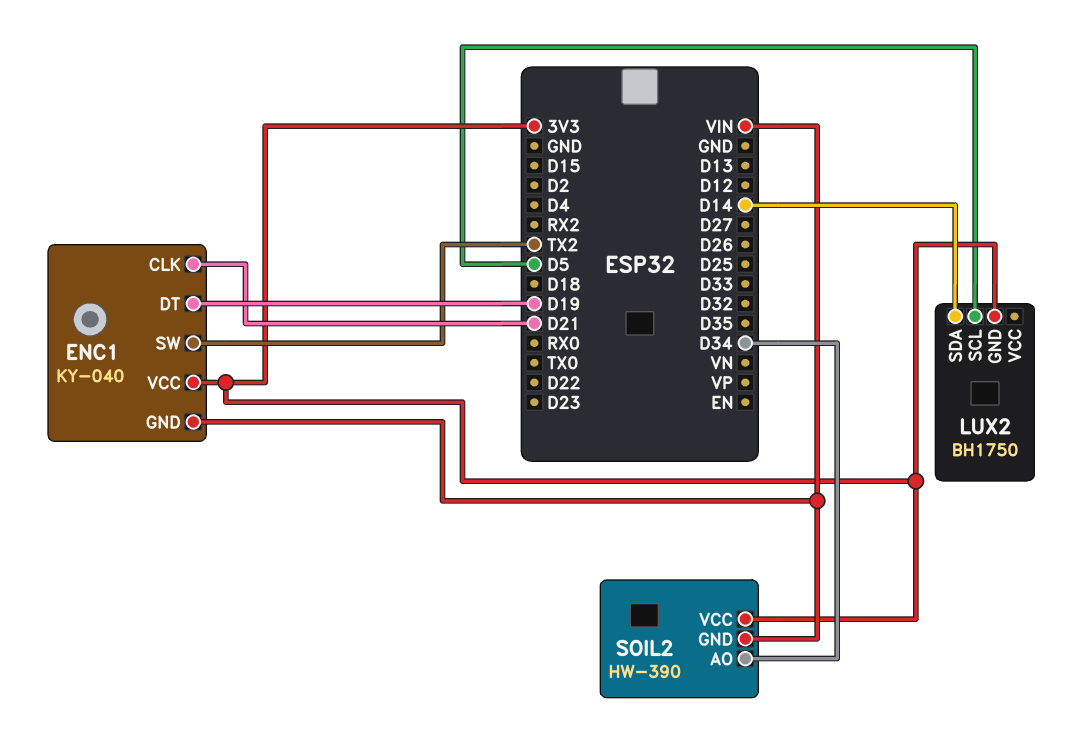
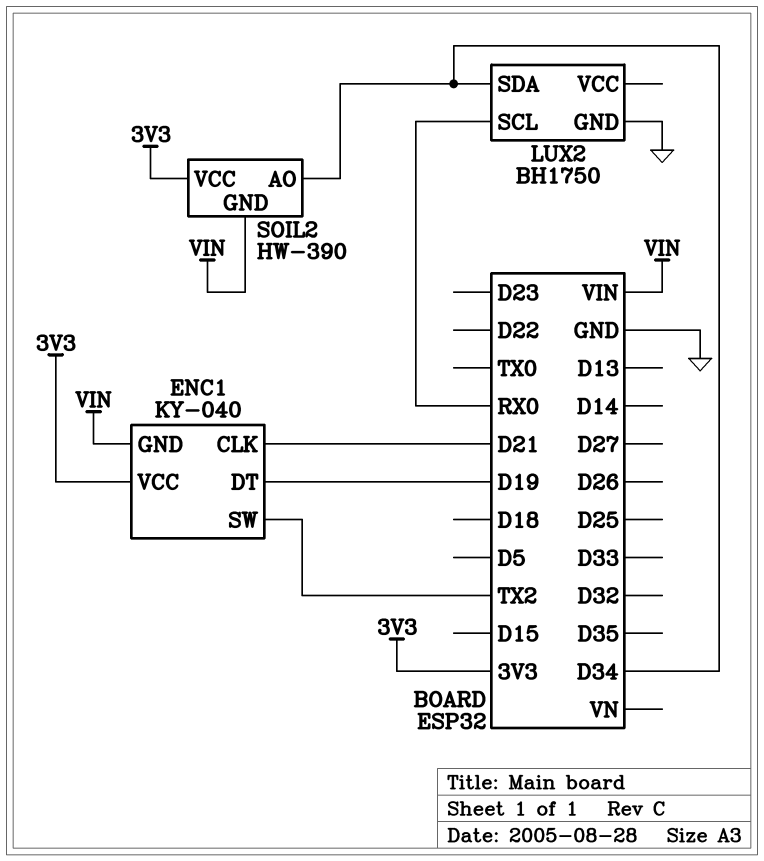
LUX2 pin GND: 3V3 -> GND
LUX2 pin SCL: D5 -> RX0
LUX2 pin SDA: D14 -> D34

